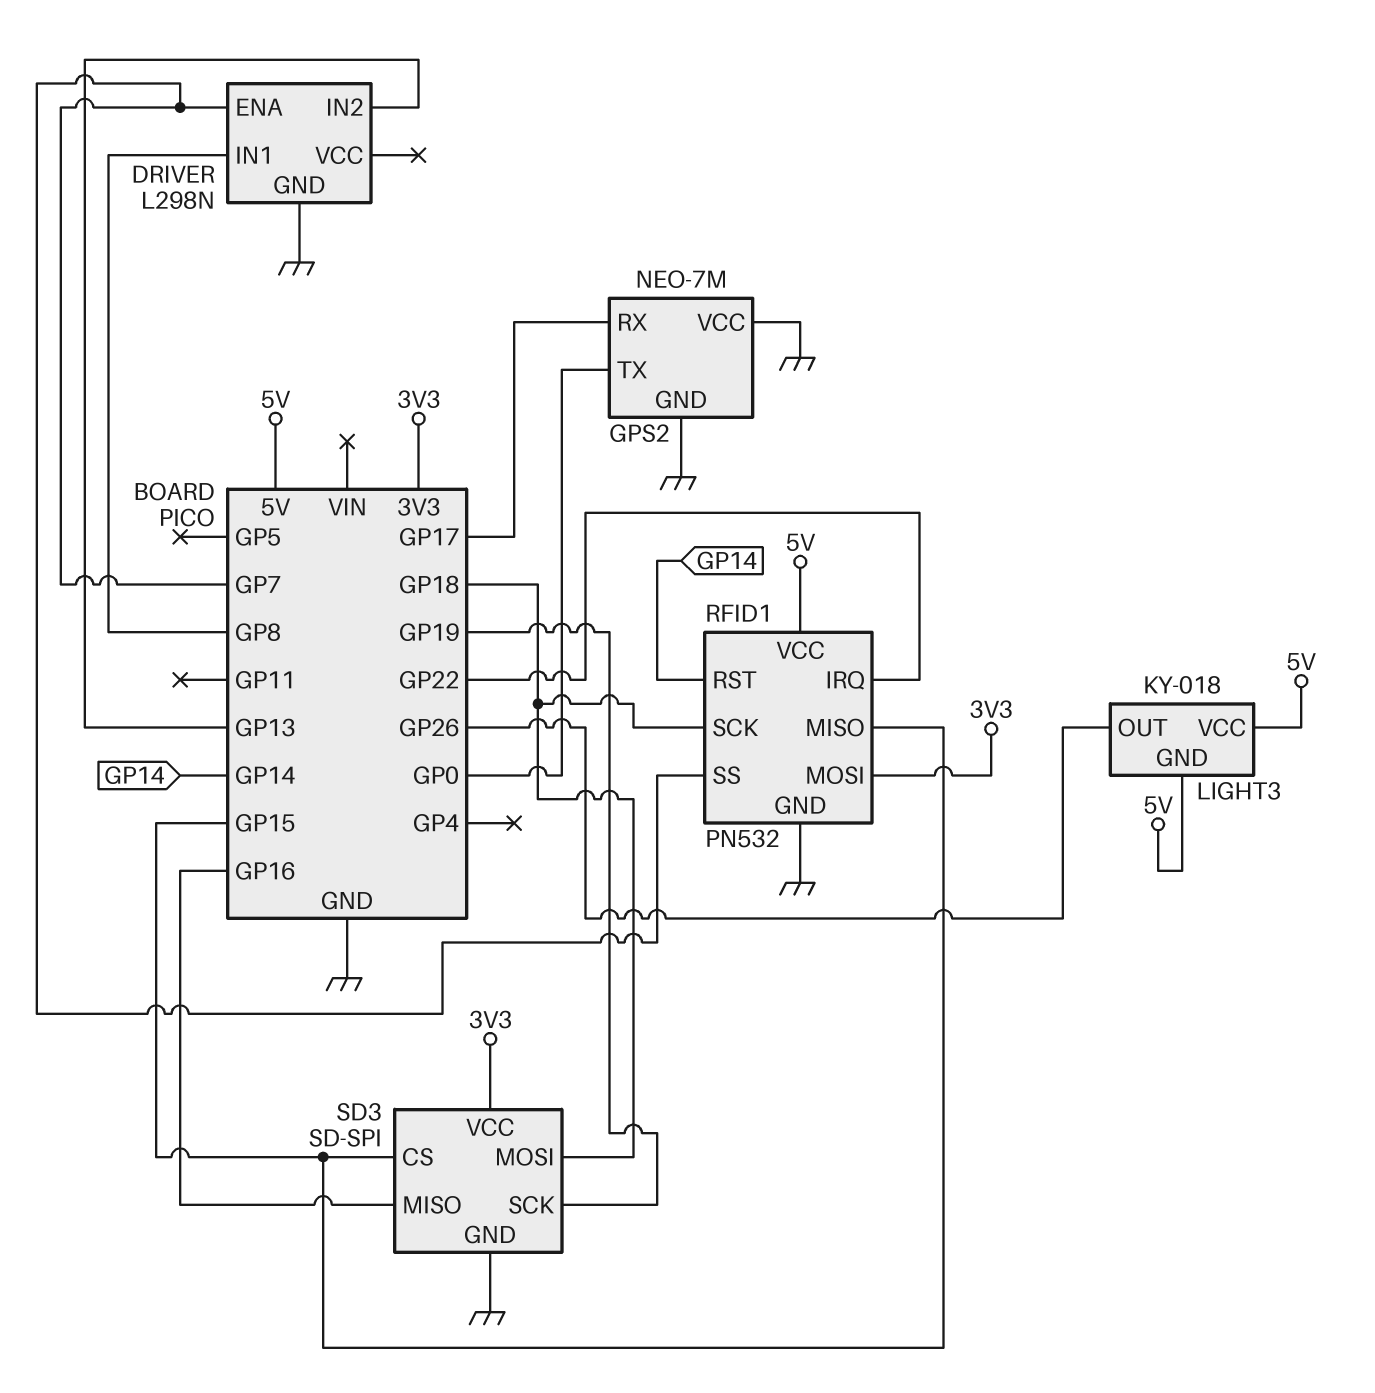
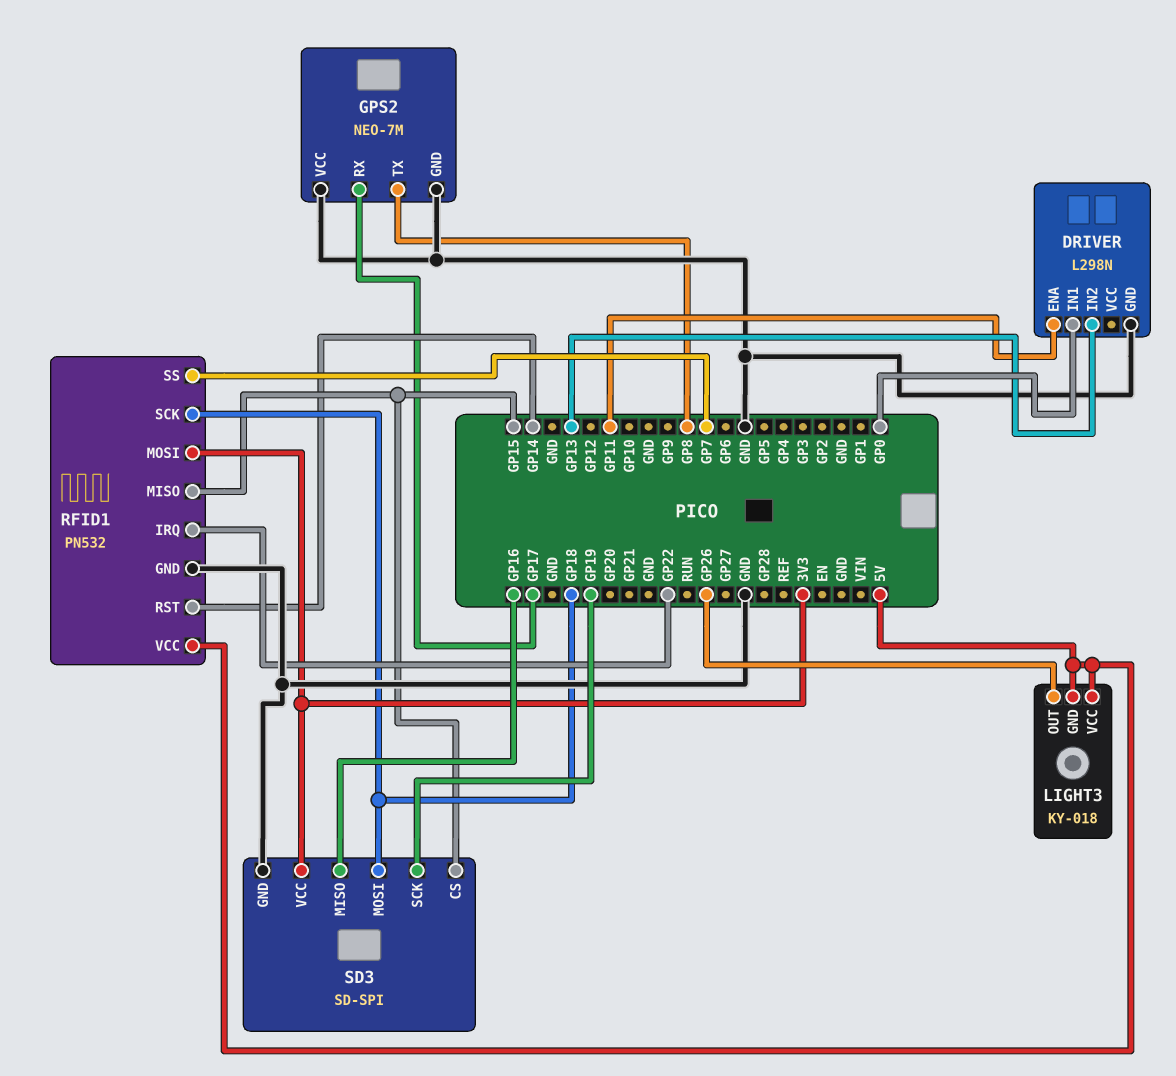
DRIVER pin ENA: GP7 -> GP11
DRIVER pin IN1: GP8 -> GP0
GPS2 pin TX: GP0 -> GP8

